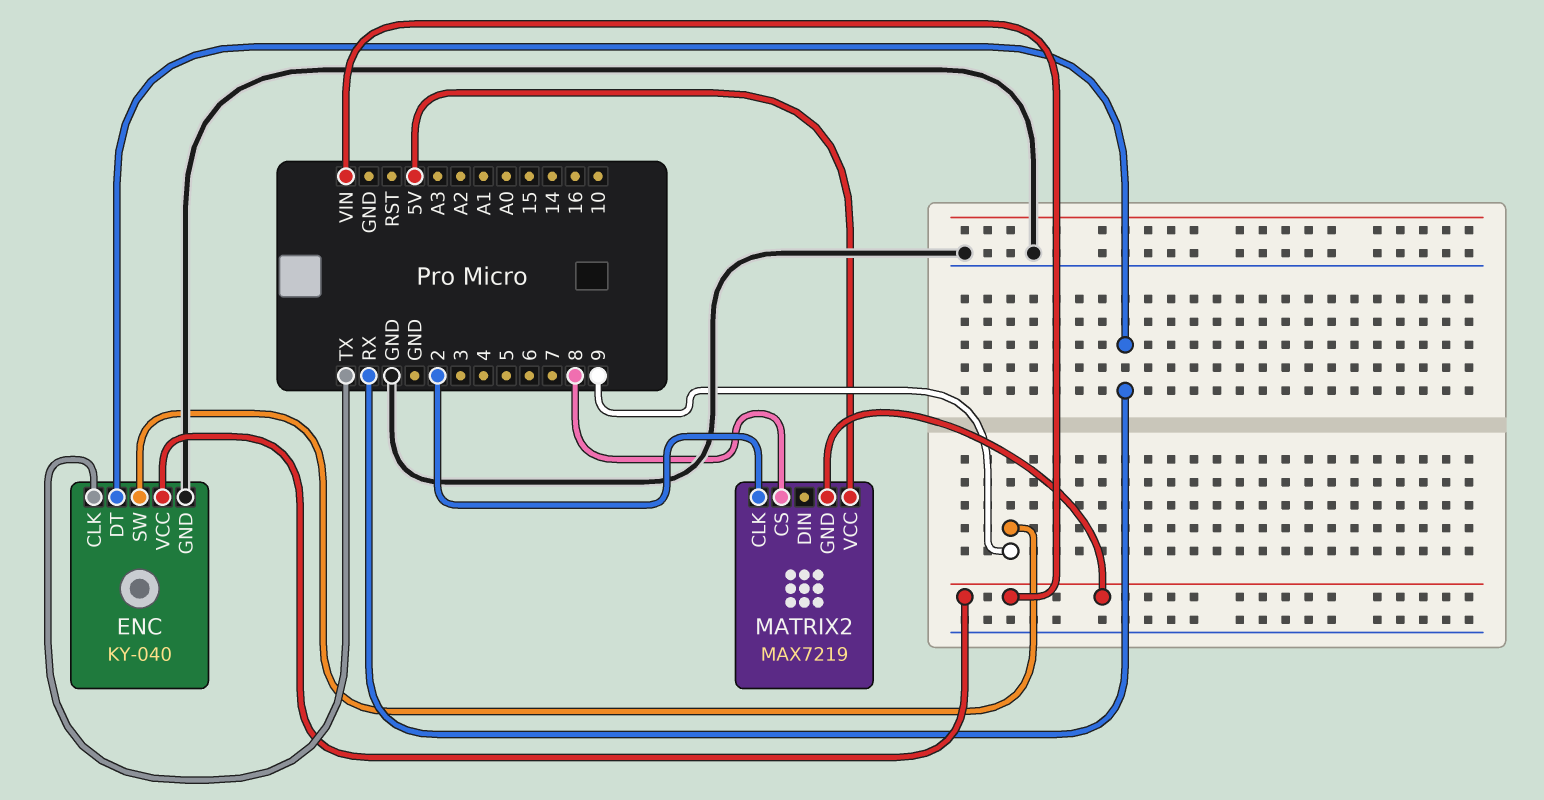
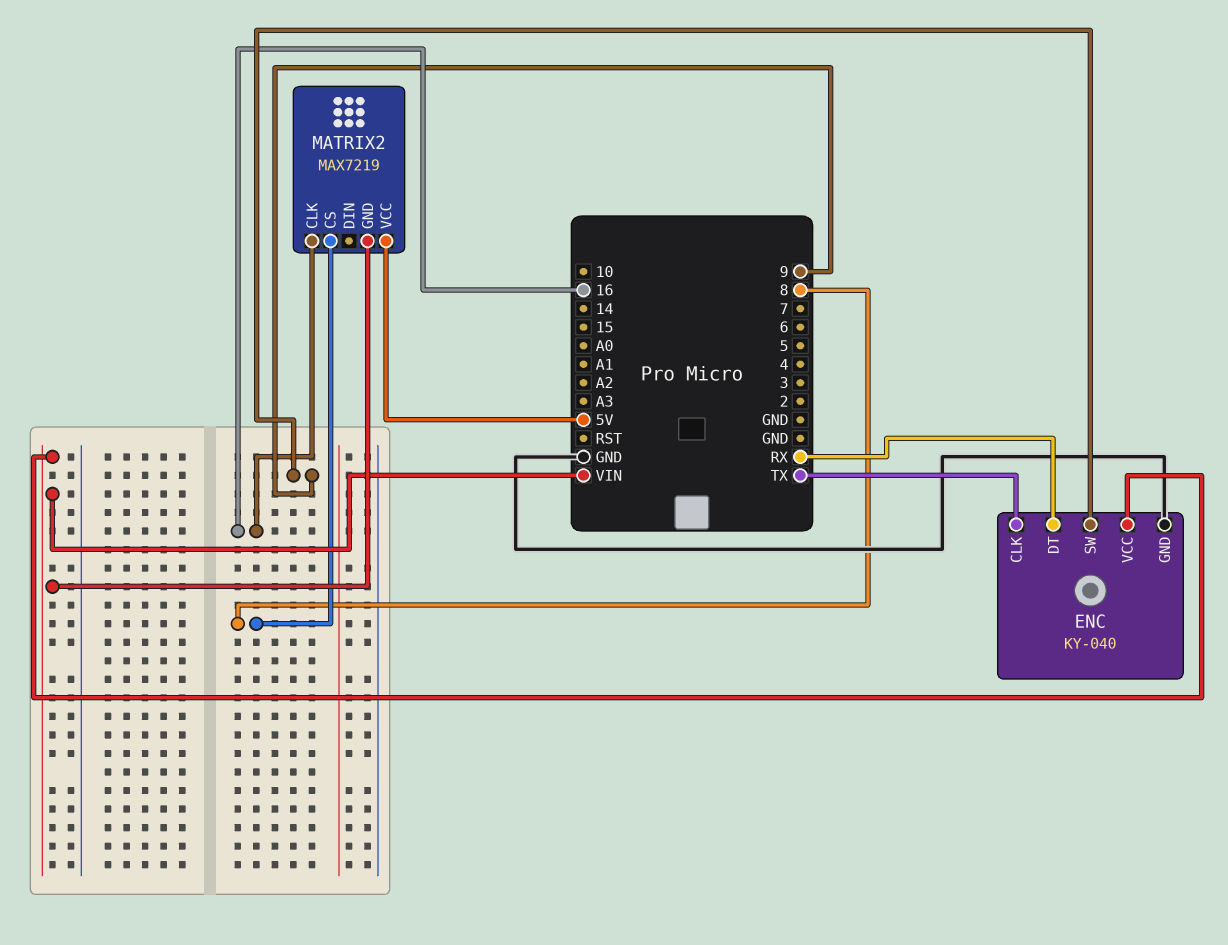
MATRIX2 pin CLK: 2 -> 16

